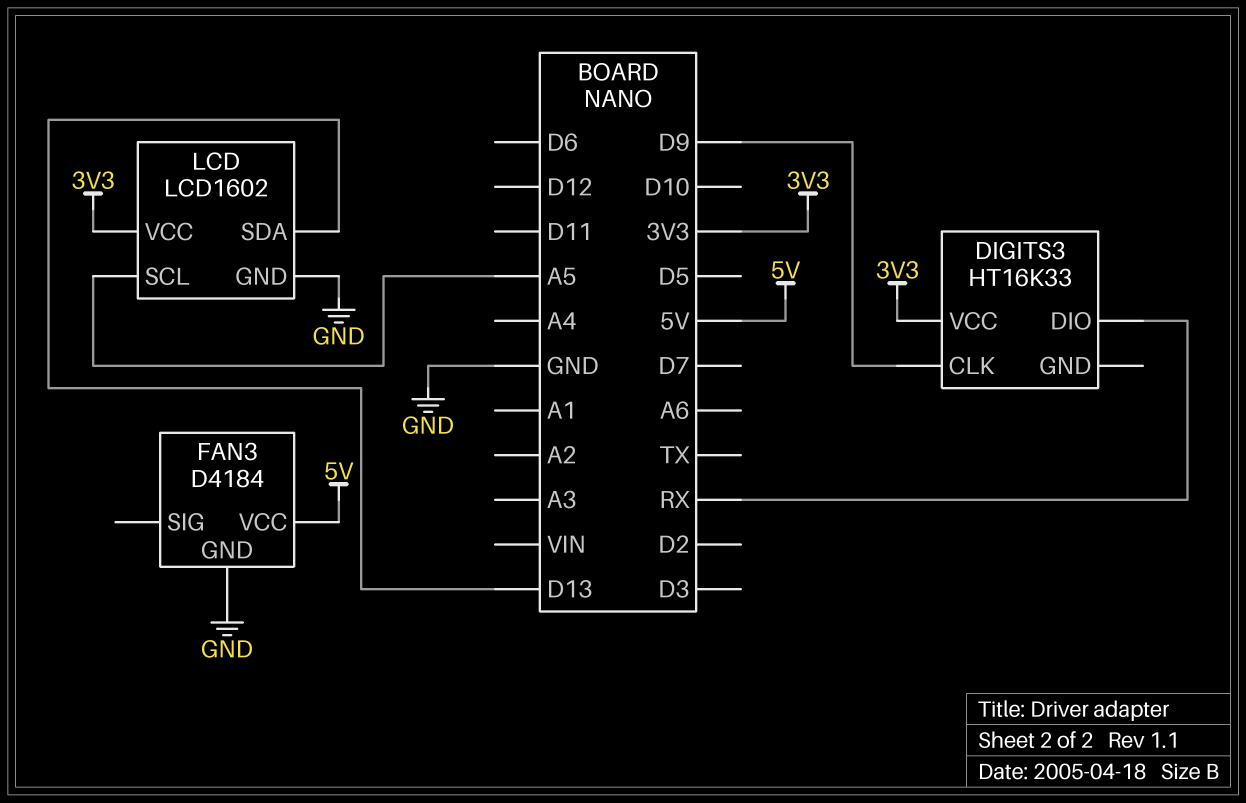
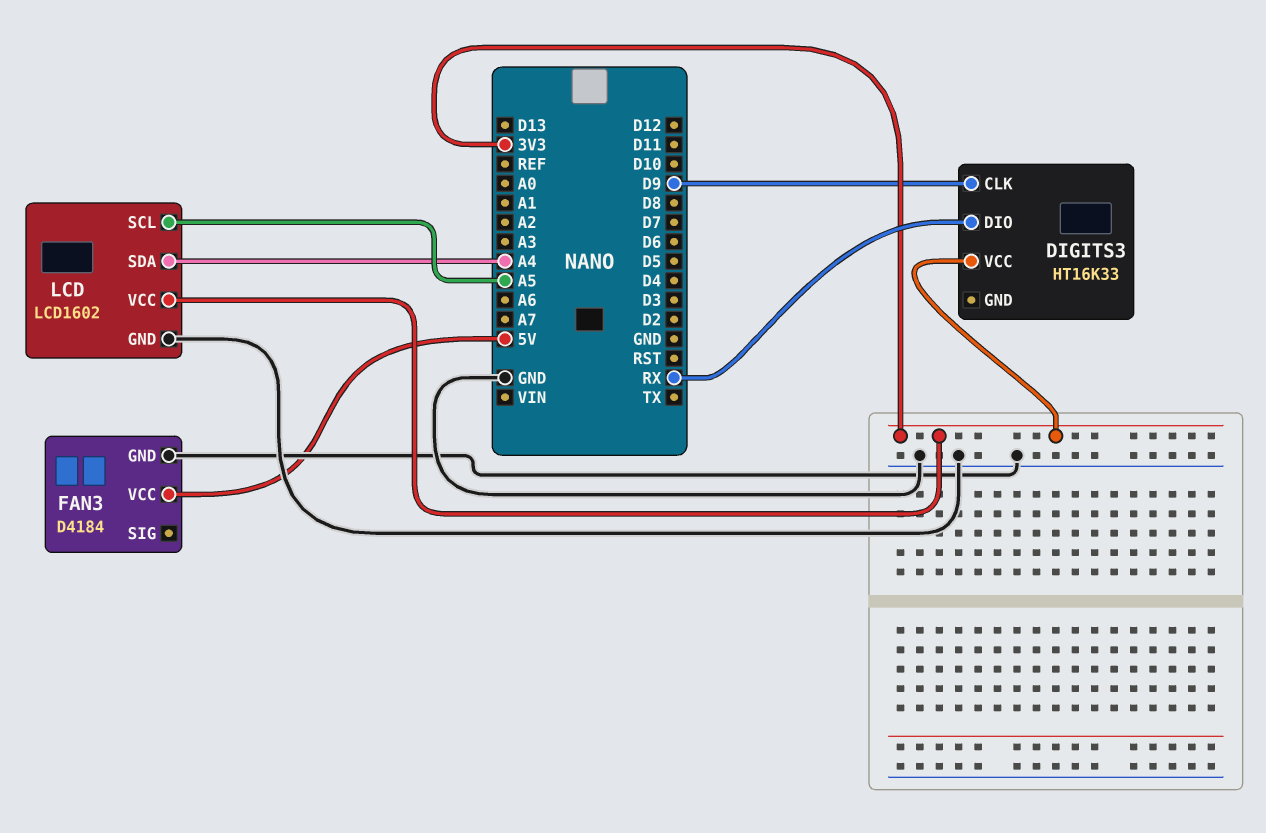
LCD pin SDA: D13 -> A4

